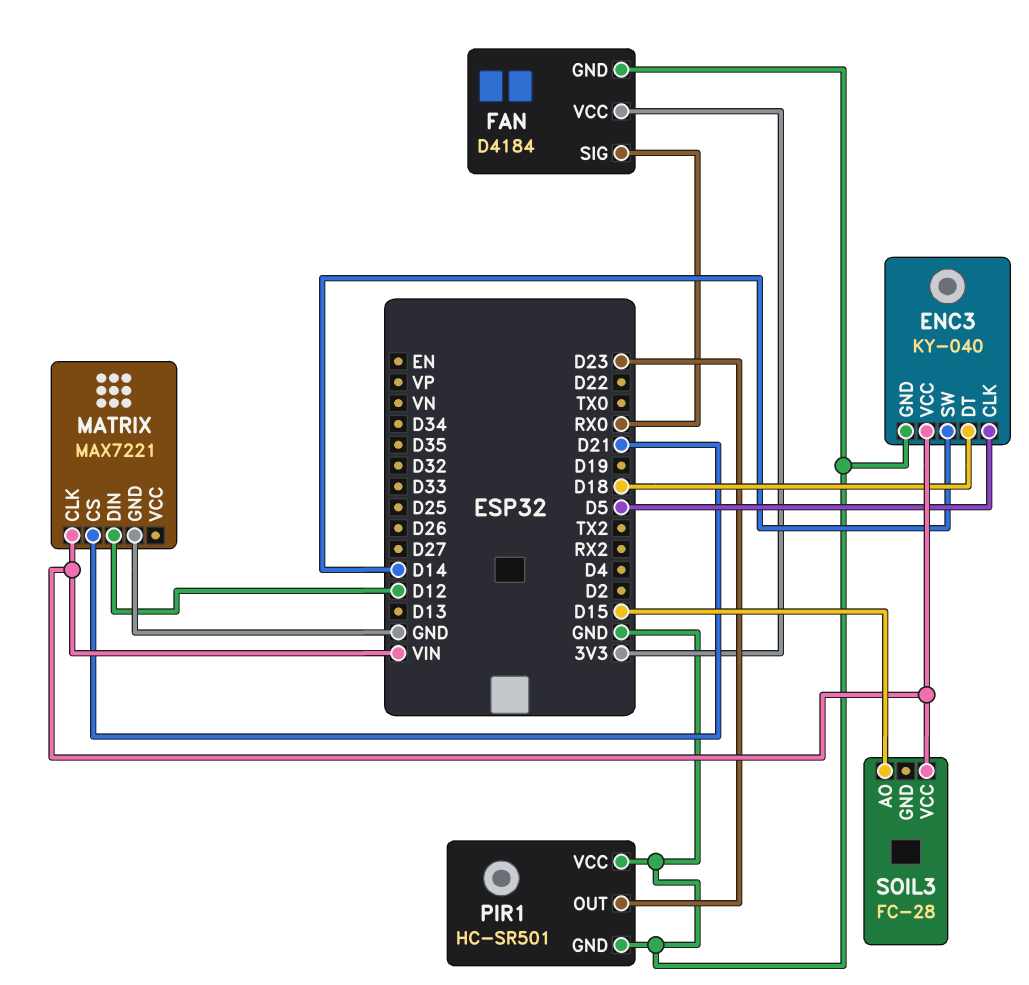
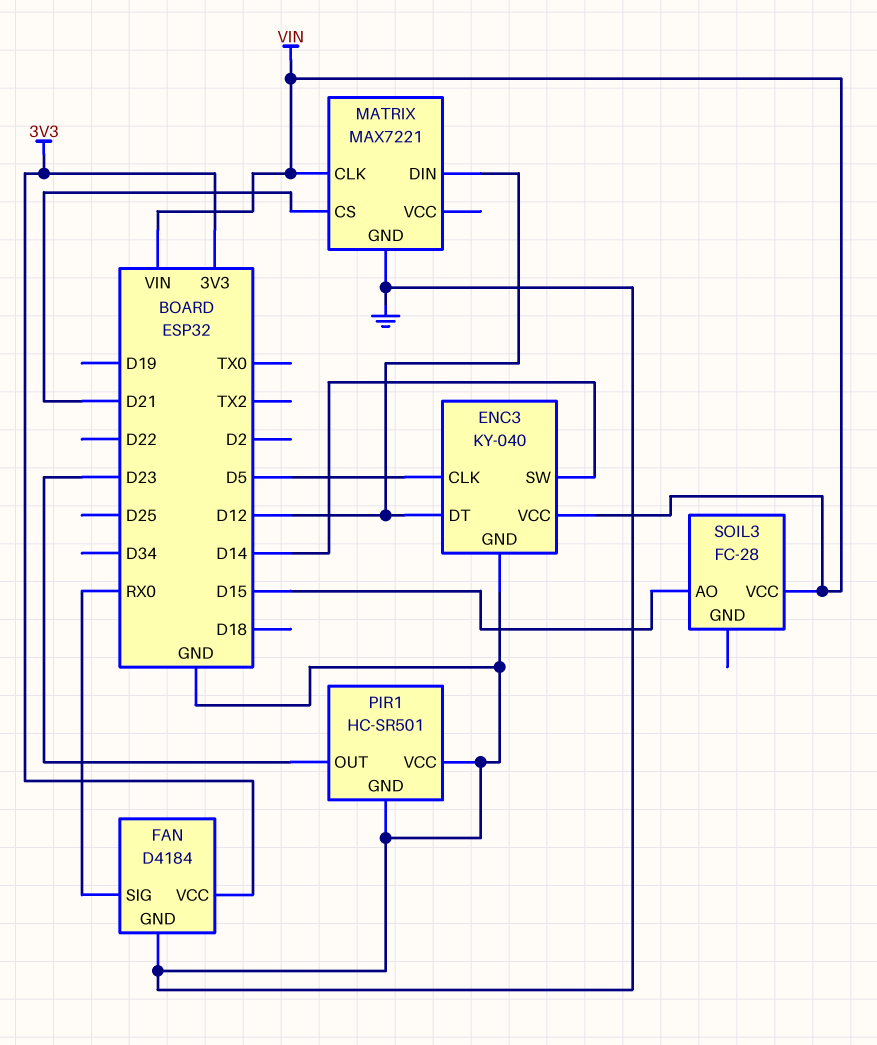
ENC3 pin DT: D18 -> D12

